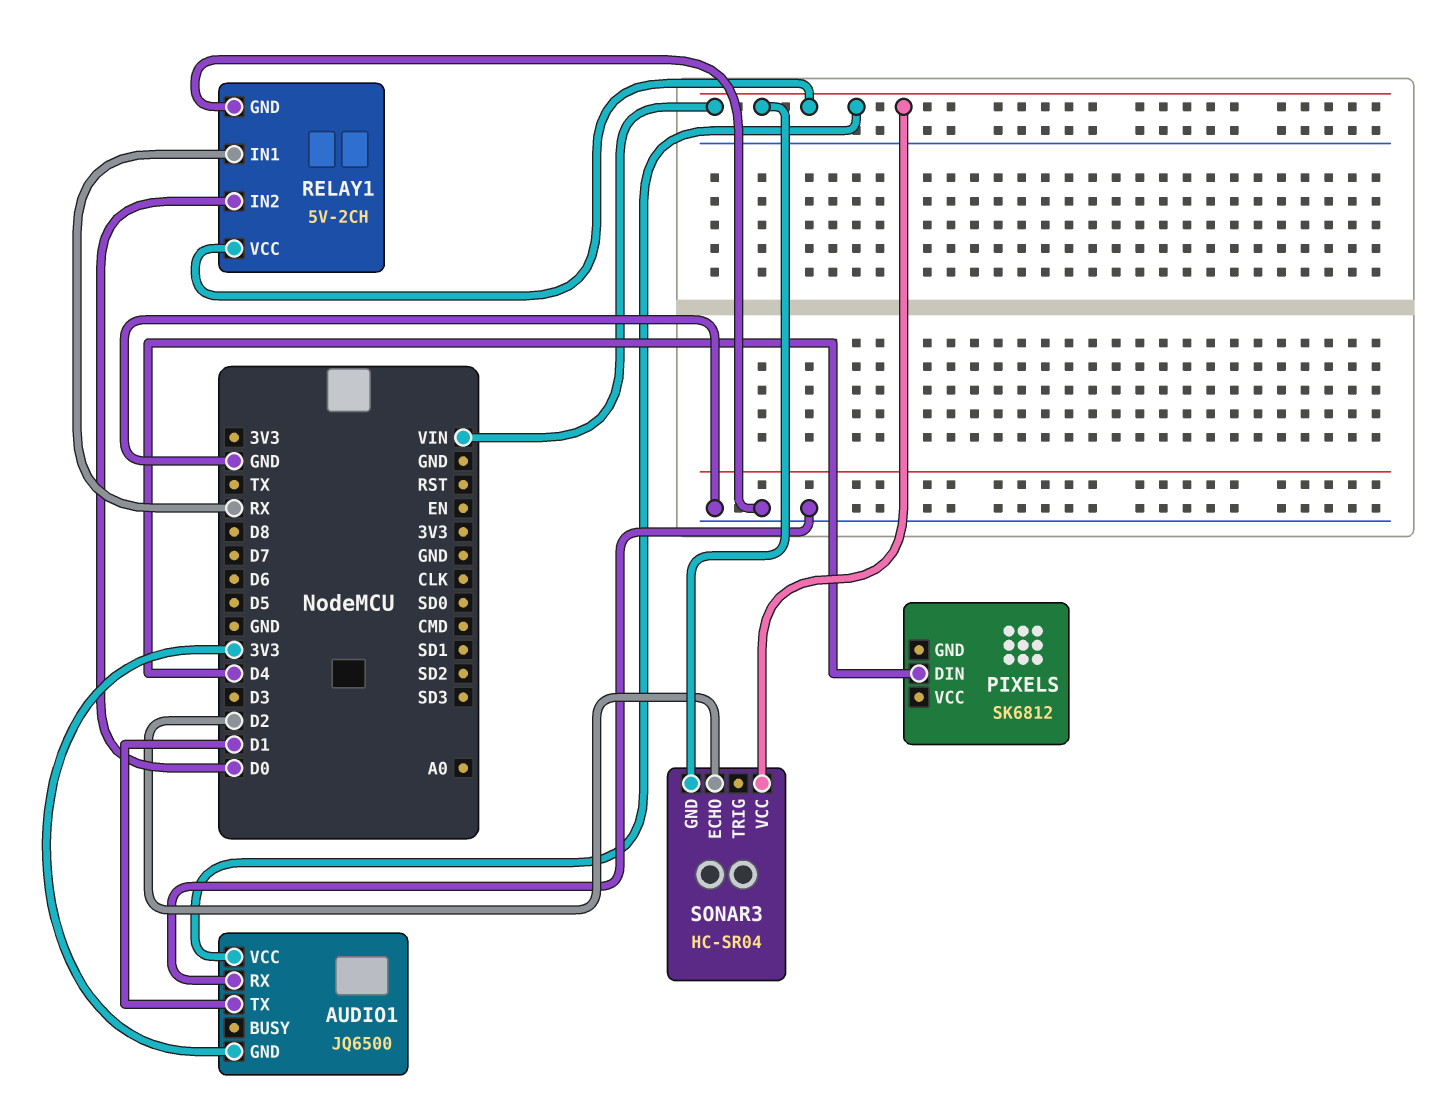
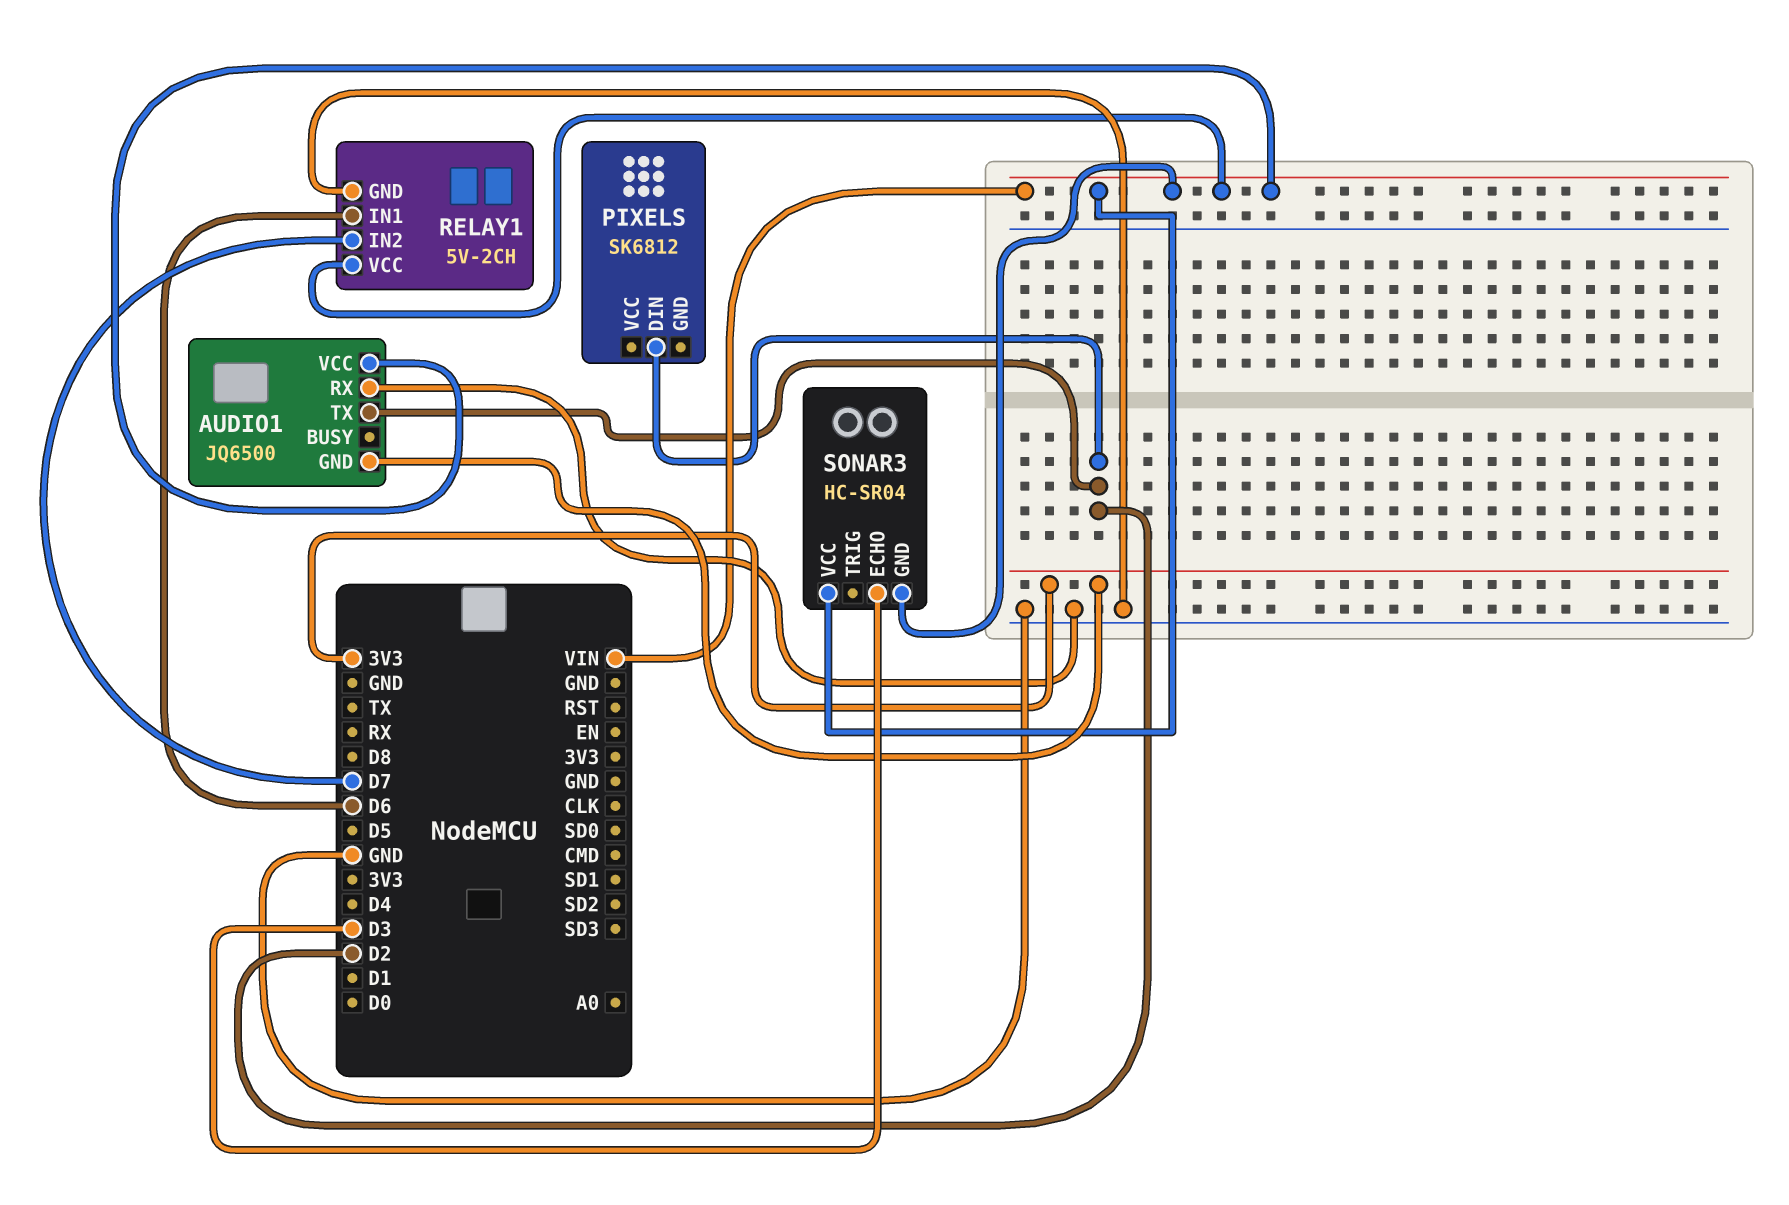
AUDIO1 pin TX: D1 -> D2
PIXELS pin DIN: D4 -> D2
RELAY1 pin IN1: RX -> D6
RELAY1 pin IN2: D0 -> D7
SONAR3 pin ECHO: D2 -> D3

